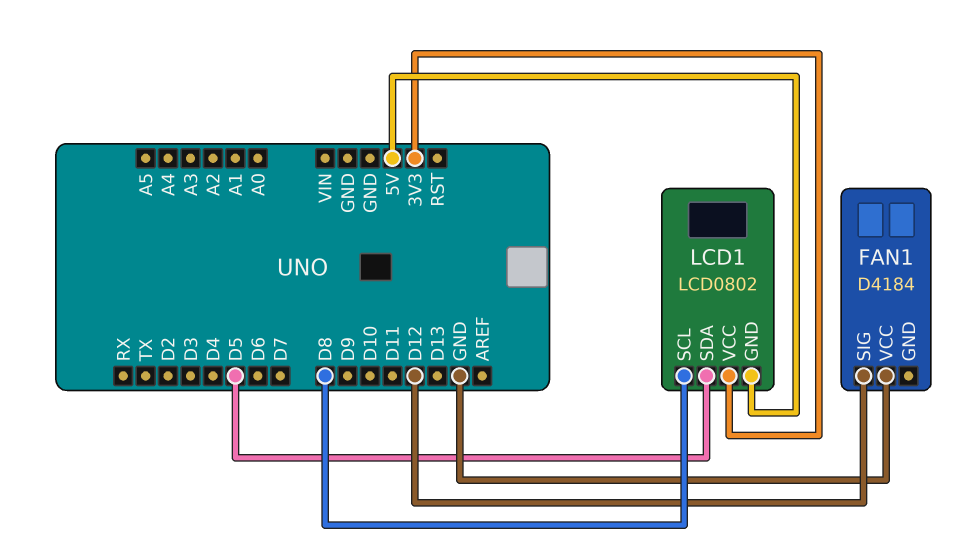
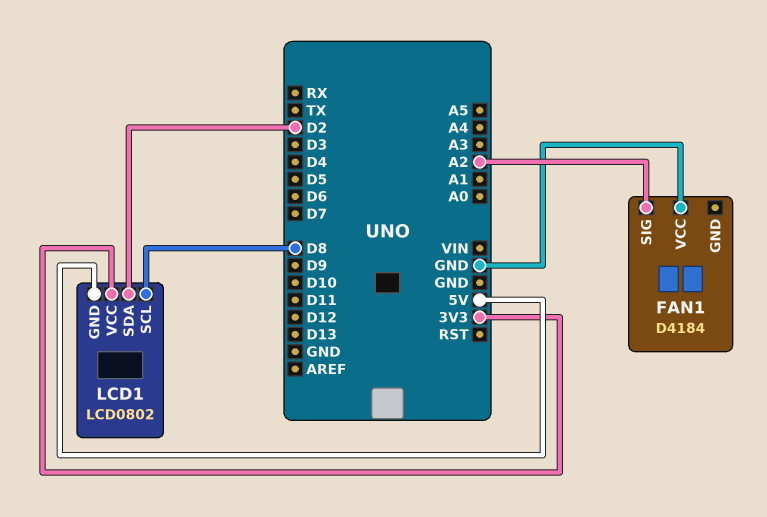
FAN1 pin SIG: D12 -> A2
LCD1 pin SDA: D5 -> D2

